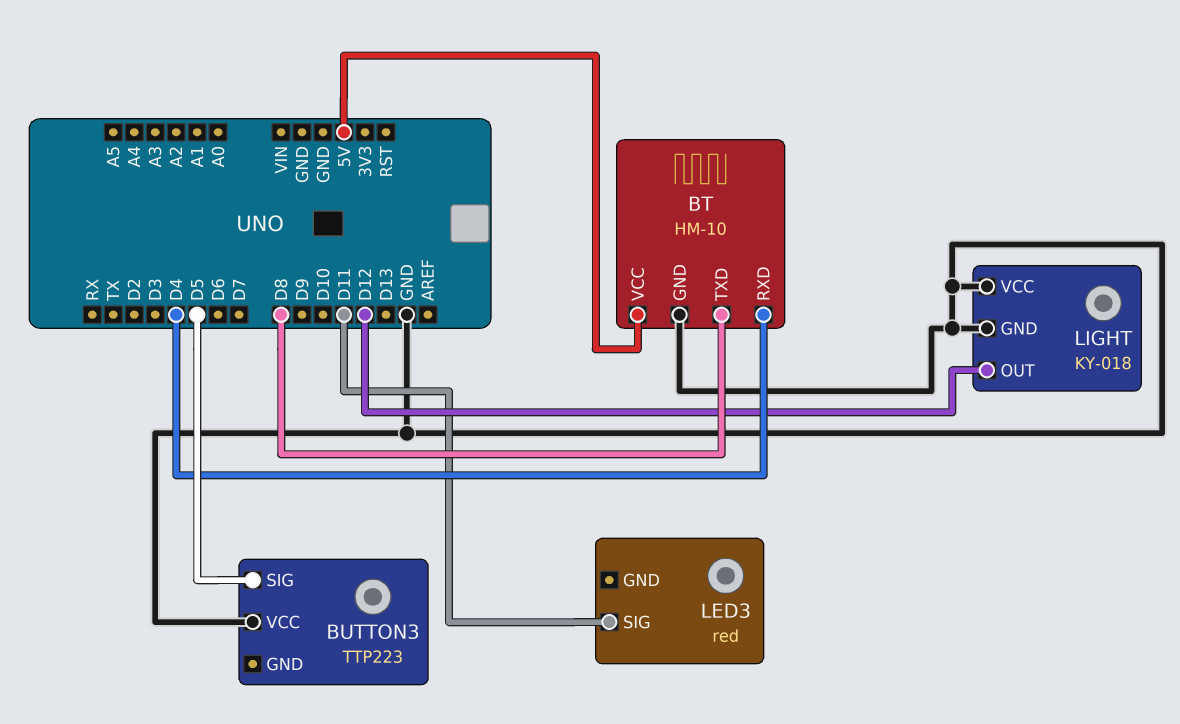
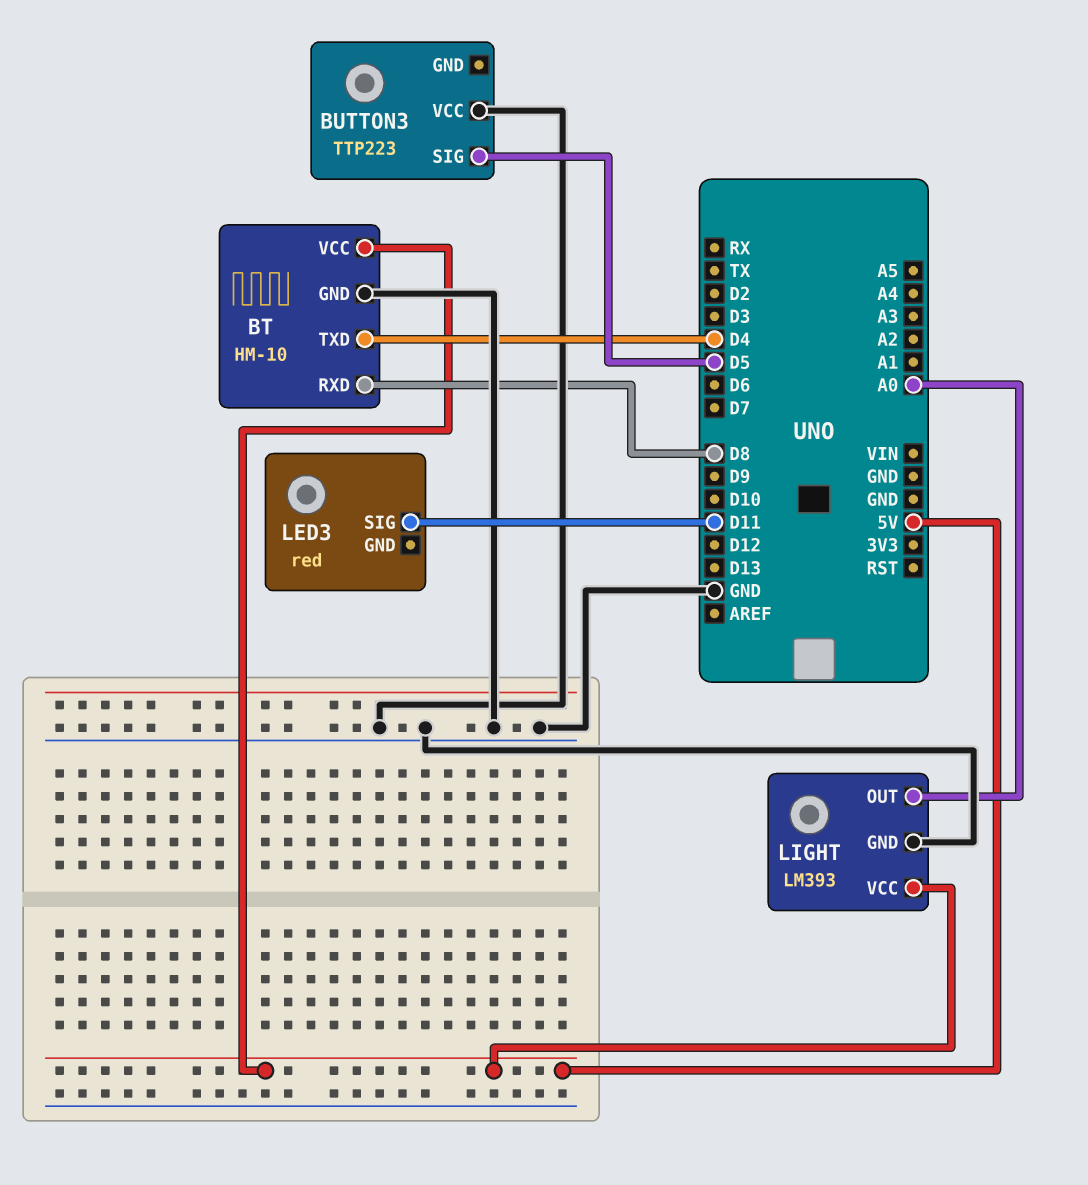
BT pin RXD: D4 -> D8
BT pin TXD: D8 -> D4
LIGHT: KY-018 -> LM393
LIGHT pin OUT: D12 -> A0
LIGHT pin VCC: GND -> 5V

